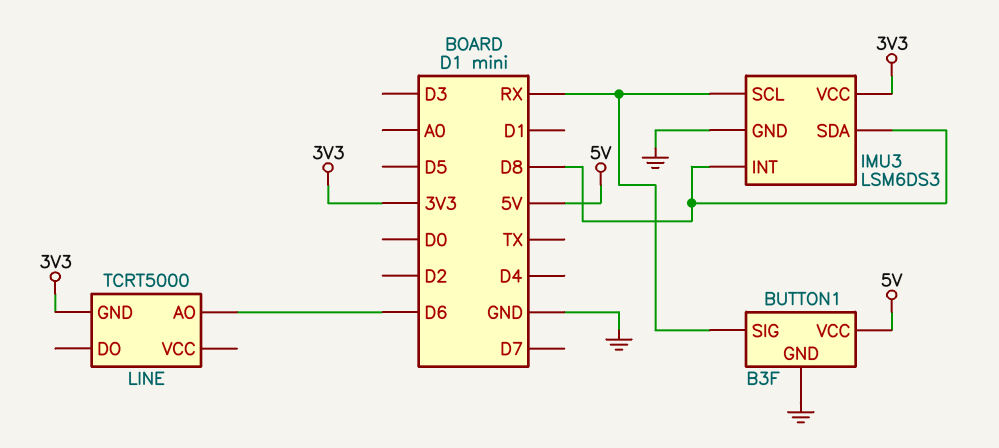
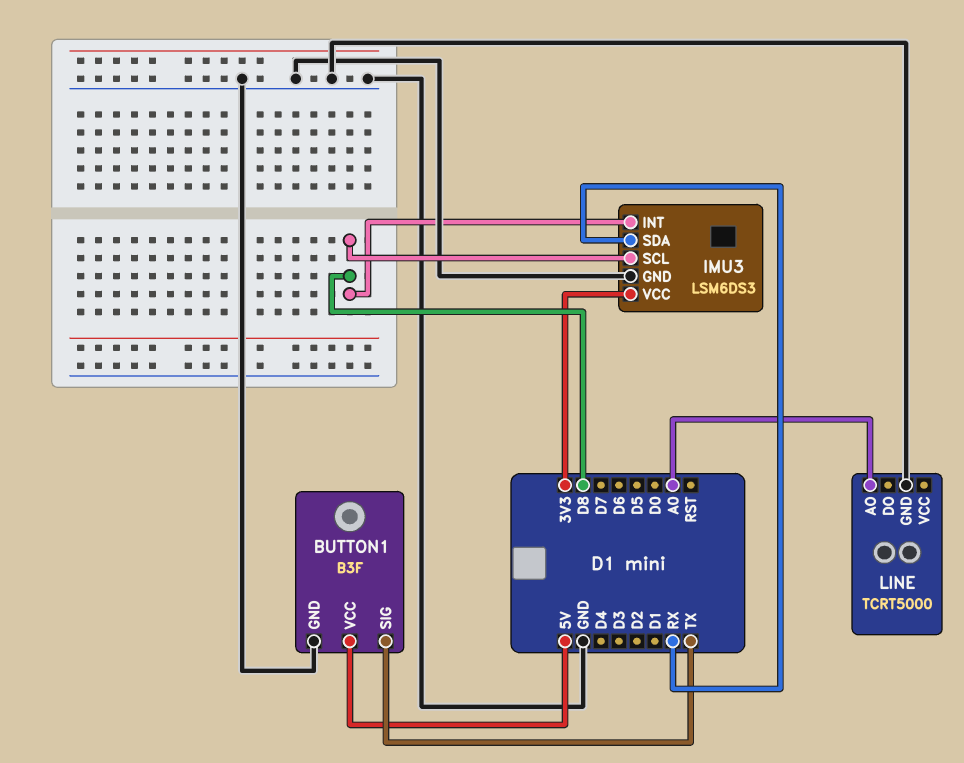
BUTTON1 pin SIG: RX -> TX
IMU3 pin SCL: RX -> D8
IMU3 pin SDA: D8 -> RX
LINE pin AO: D6 -> A0
LINE pin GND: 3V3 -> GND

